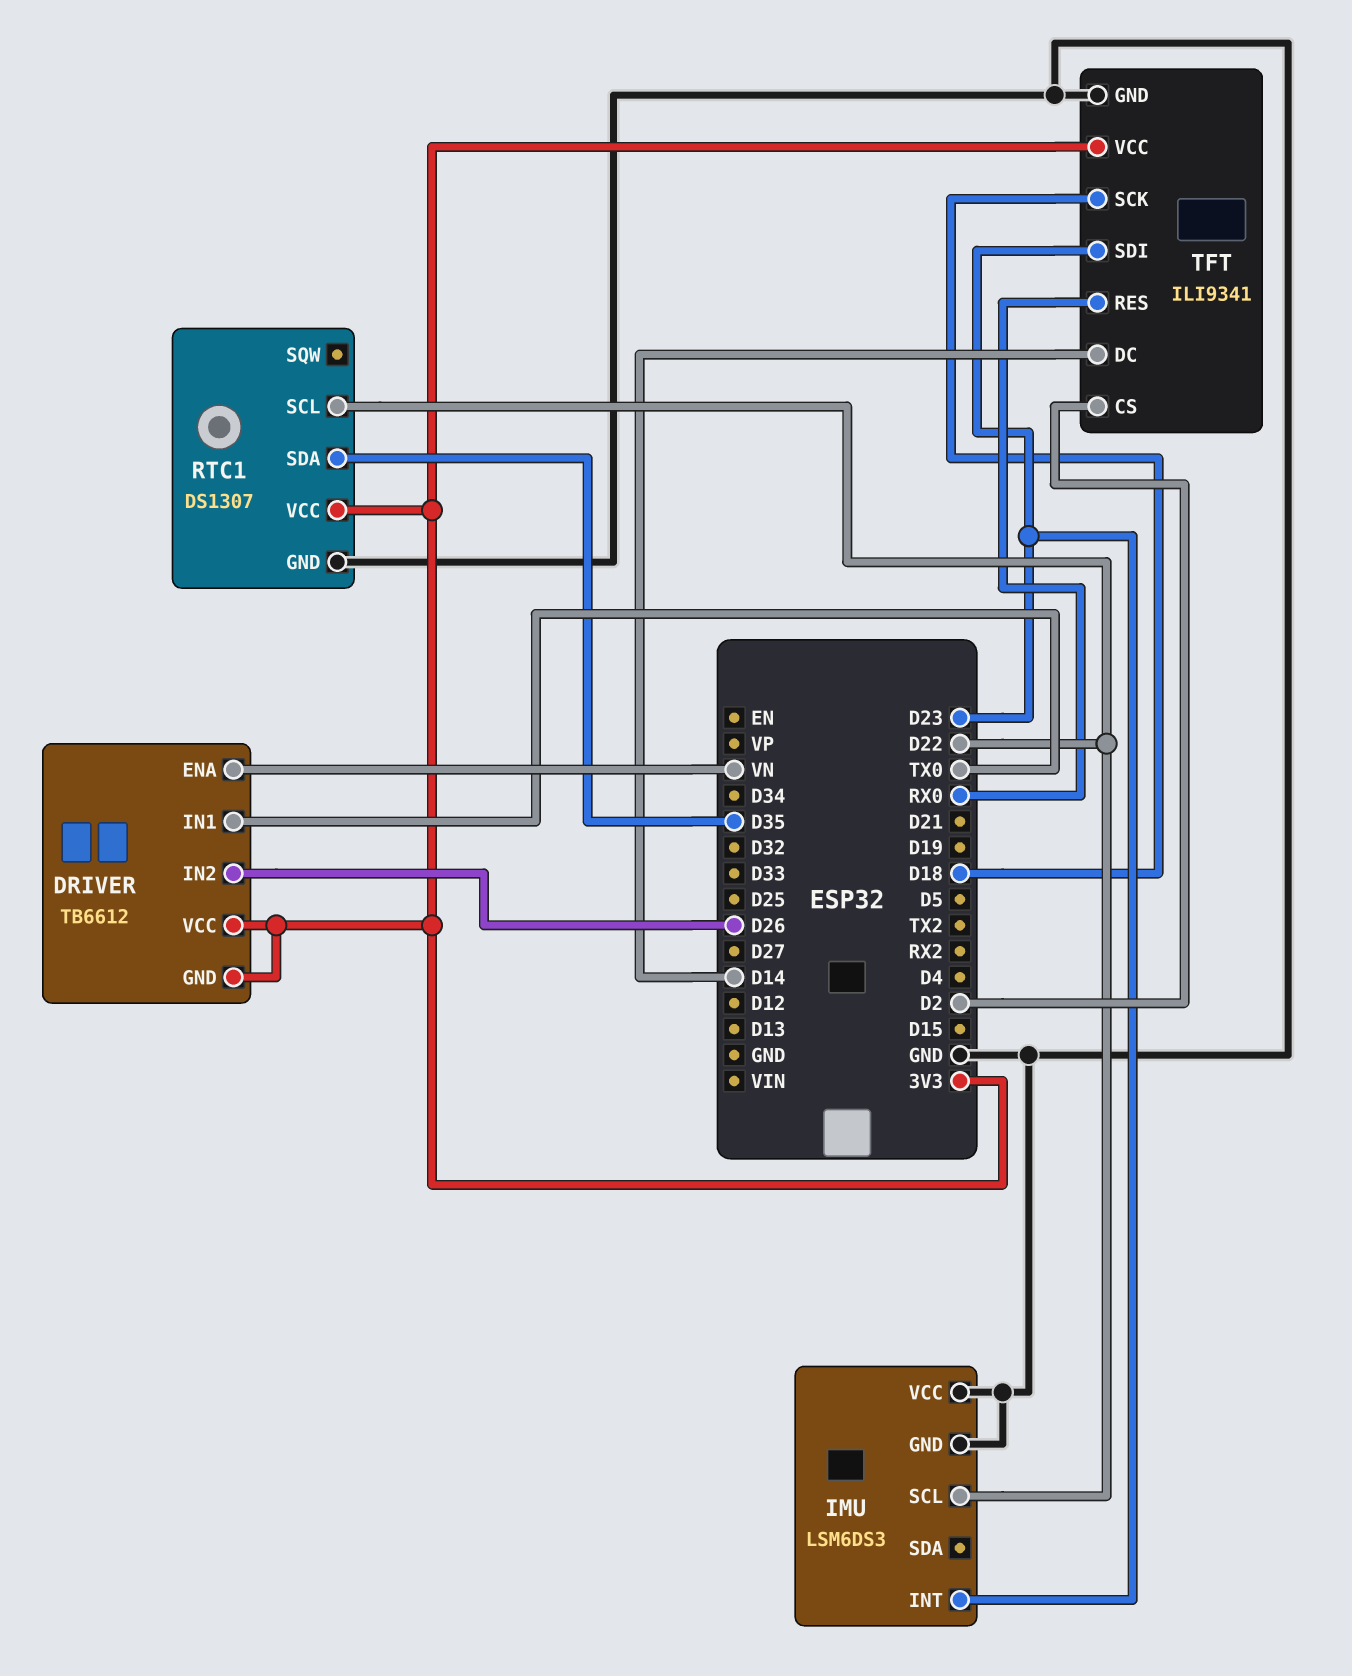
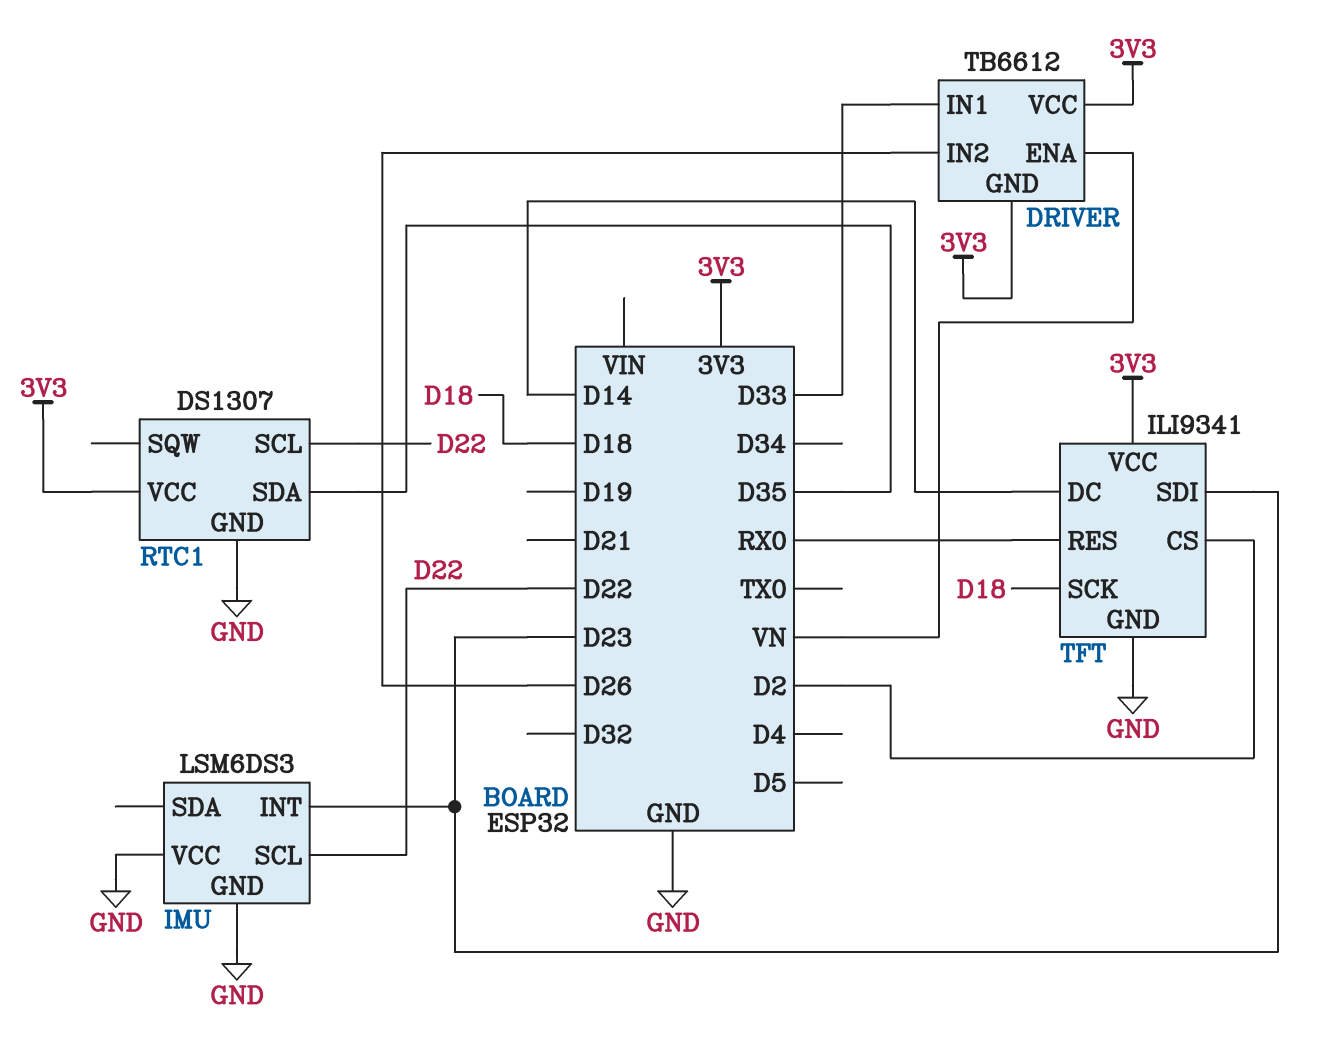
DRIVER pin IN1: TX0 -> D33

